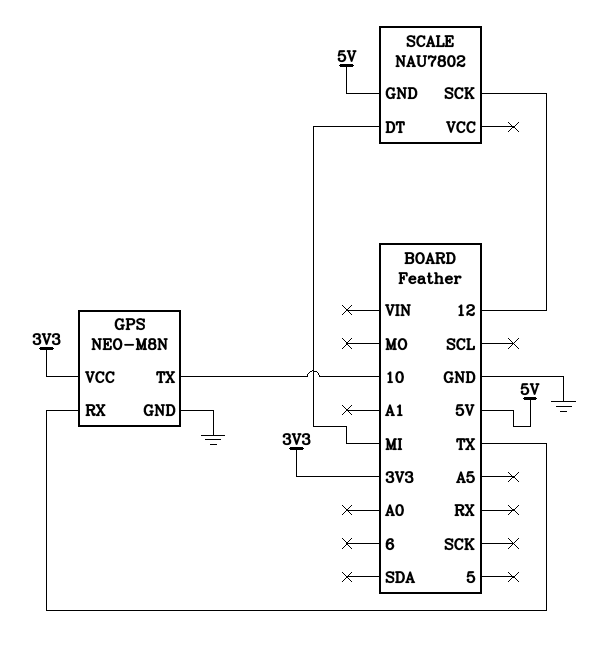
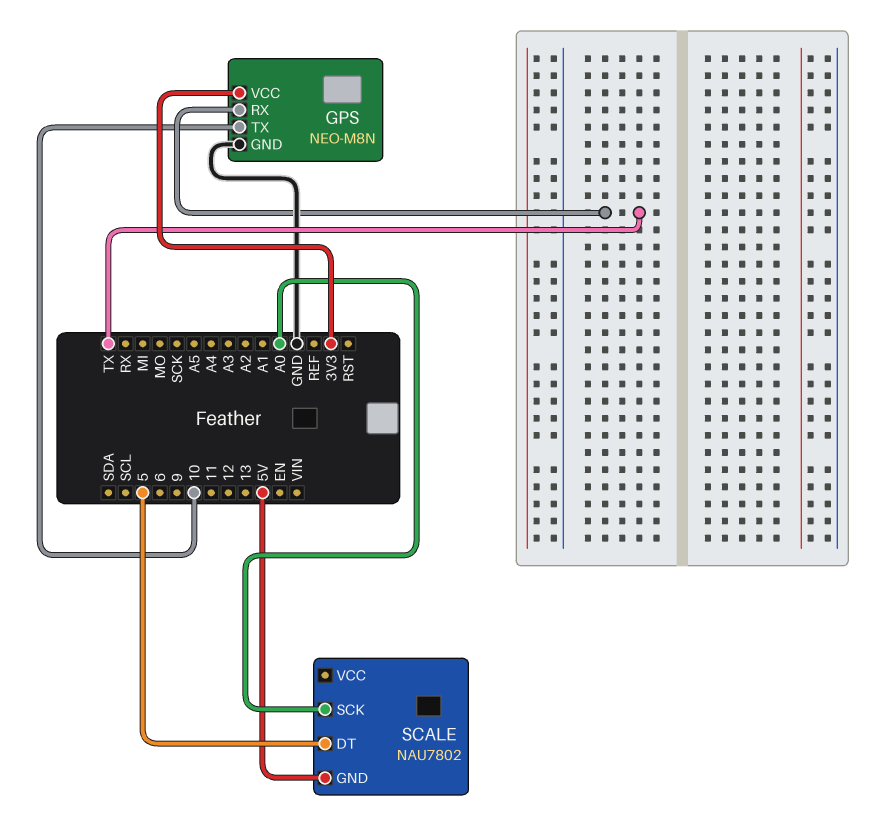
SCALE pin DT: MI -> 5
SCALE pin SCK: 12 -> A0

